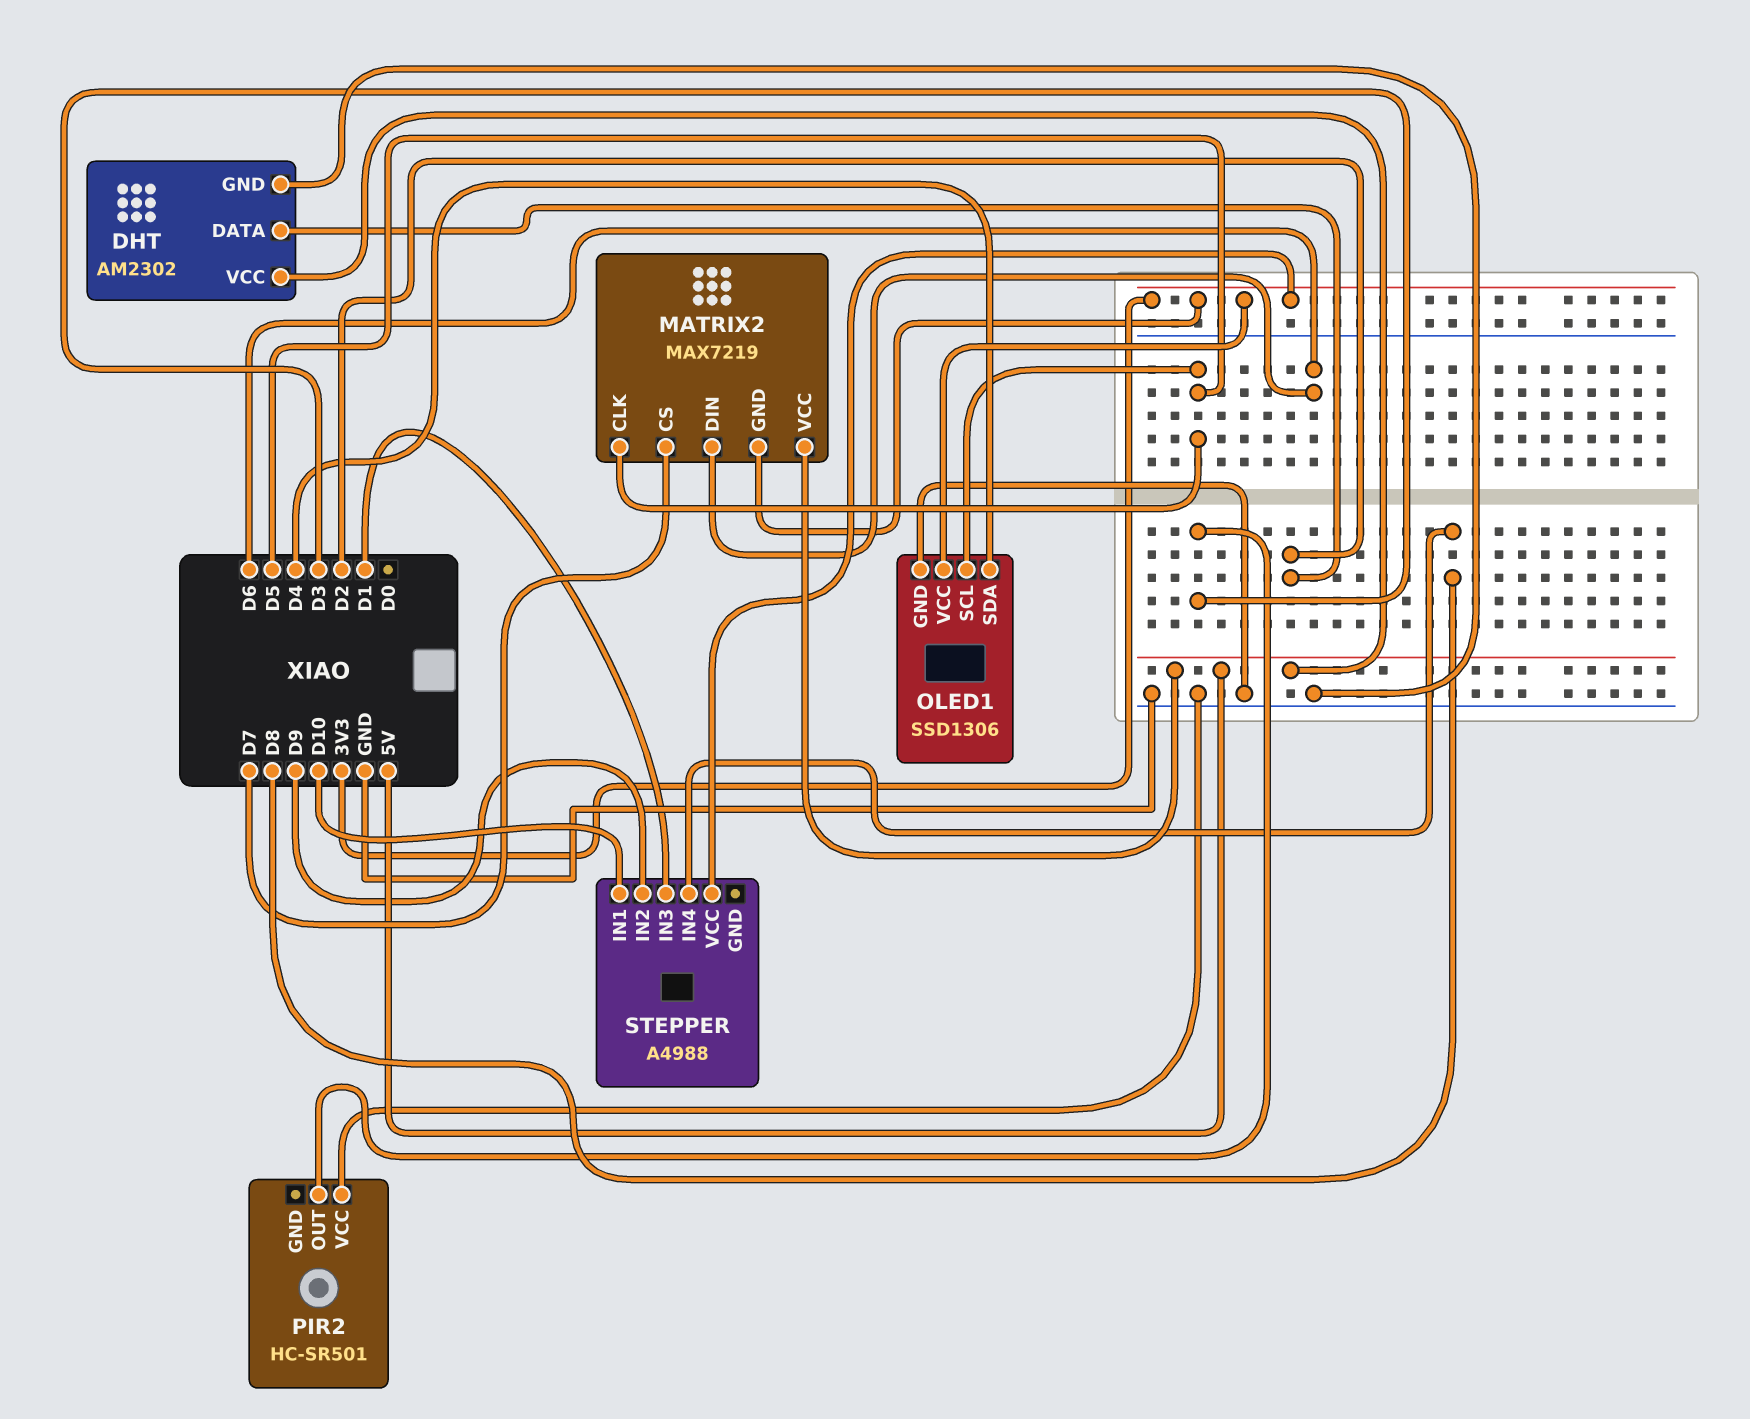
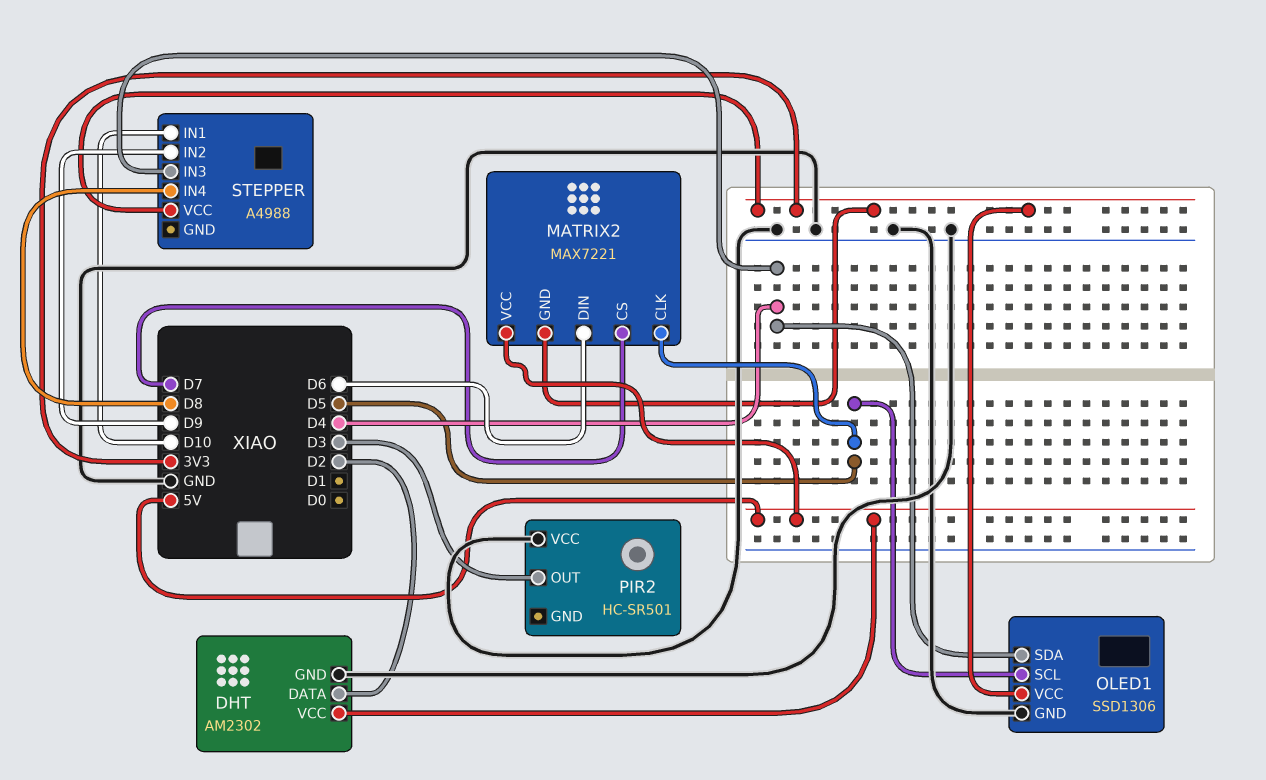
MATRIX2: MAX7219 -> MAX7221
STEPPER pin IN3: D1 -> D4

